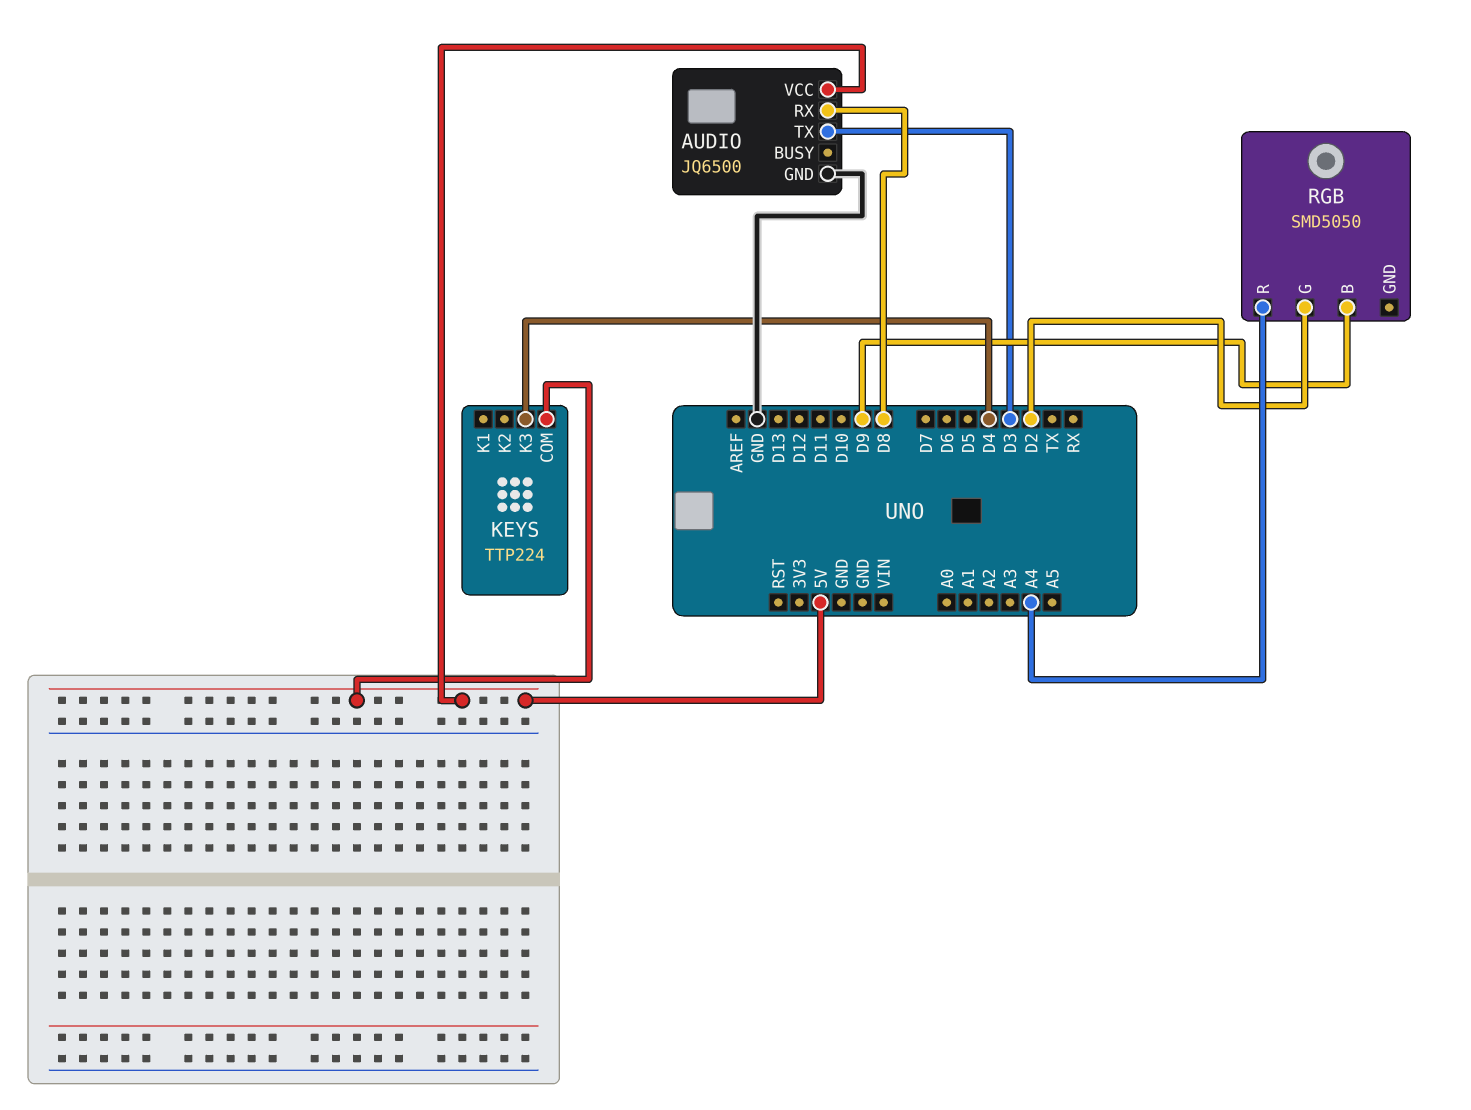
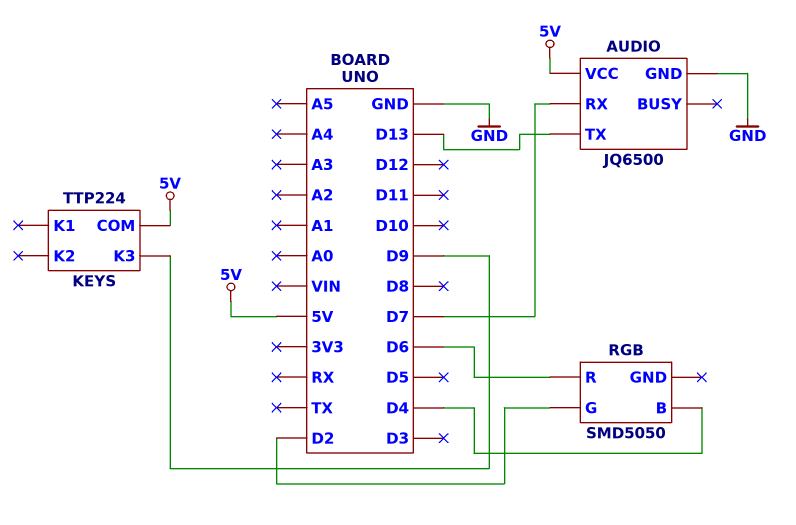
AUDIO pin RX: D8 -> D7
AUDIO pin TX: D3 -> D13
KEYS pin K3: D4 -> D9
RGB pin B: D9 -> D4
RGB pin R: A4 -> D6

